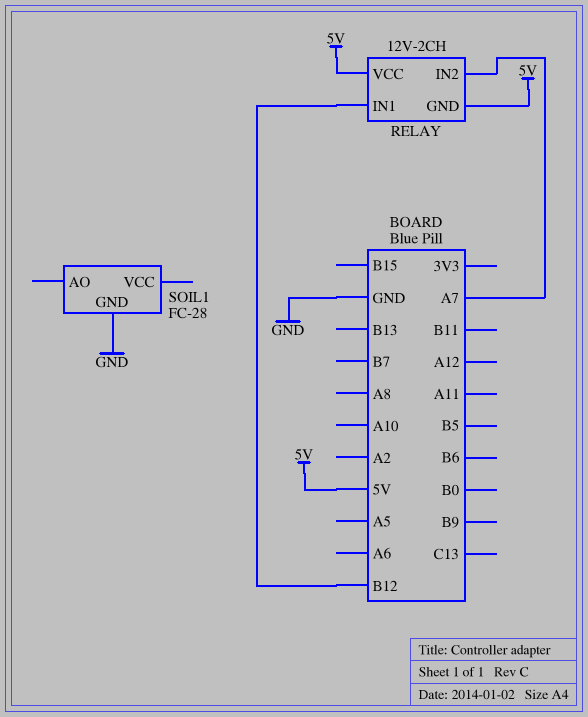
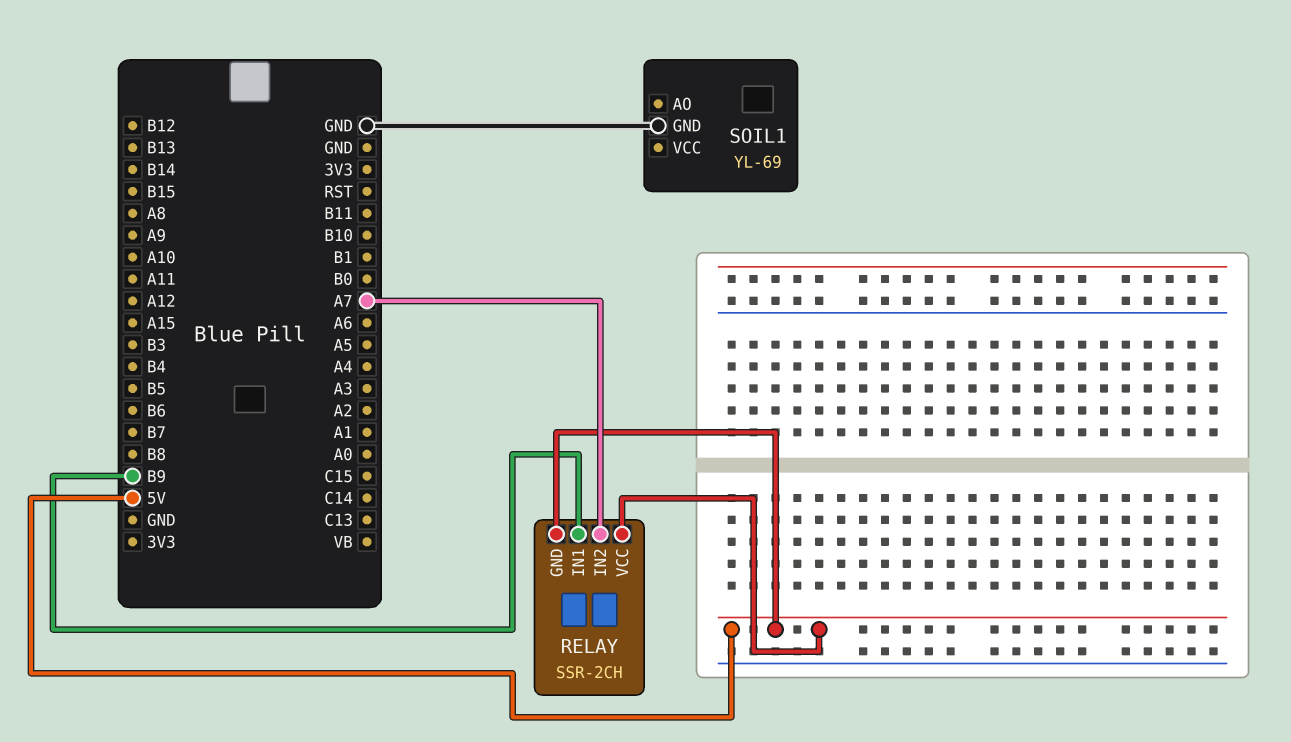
RELAY: 12V-2CH -> SSR-2CH
RELAY pin IN1: B12 -> B9
SOIL1: FC-28 -> YL-69

